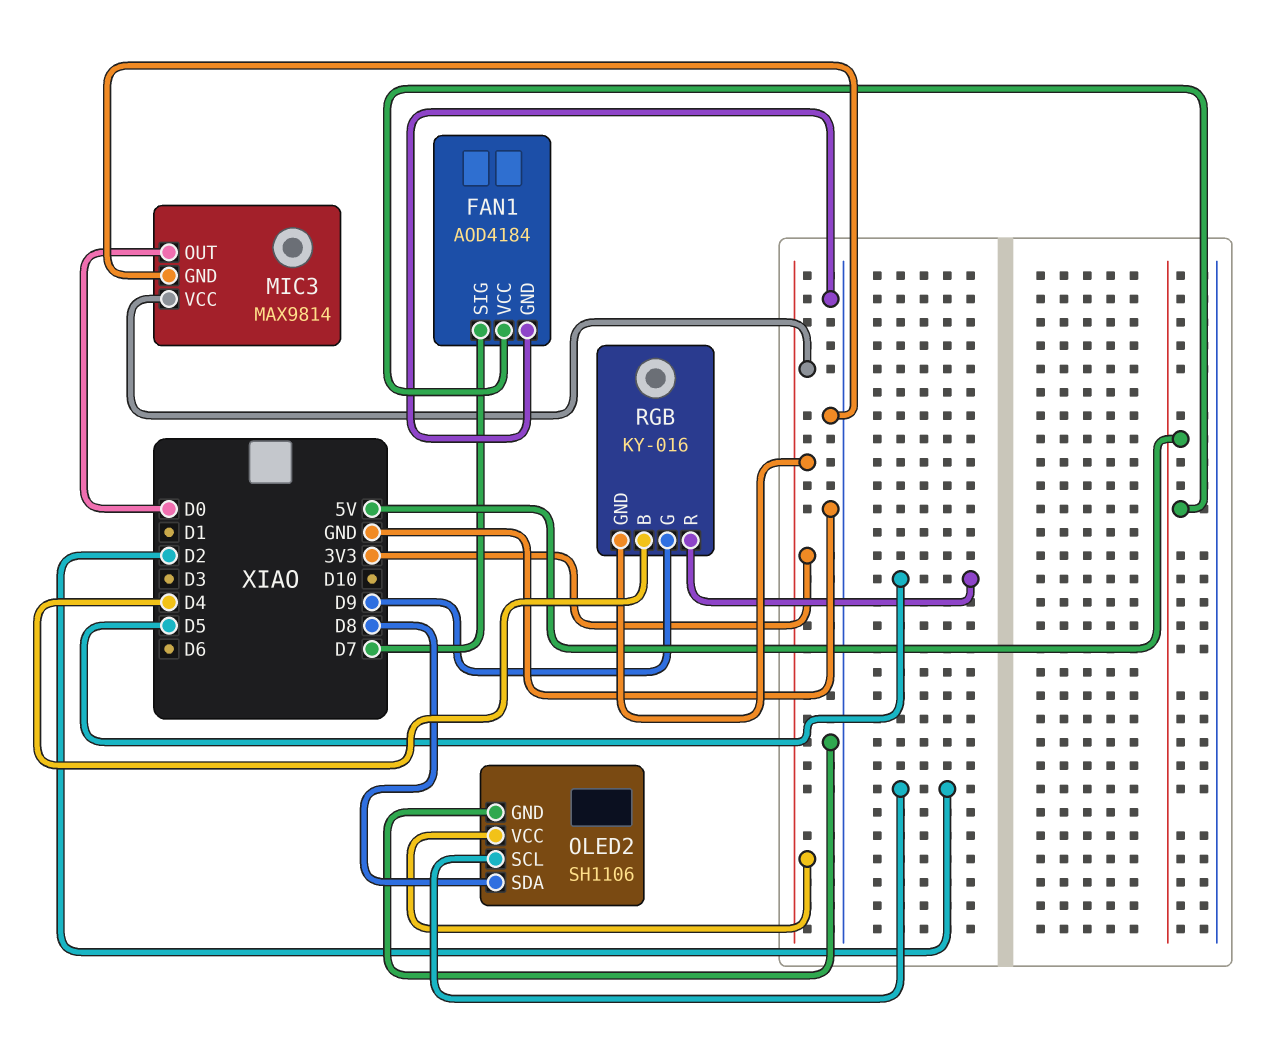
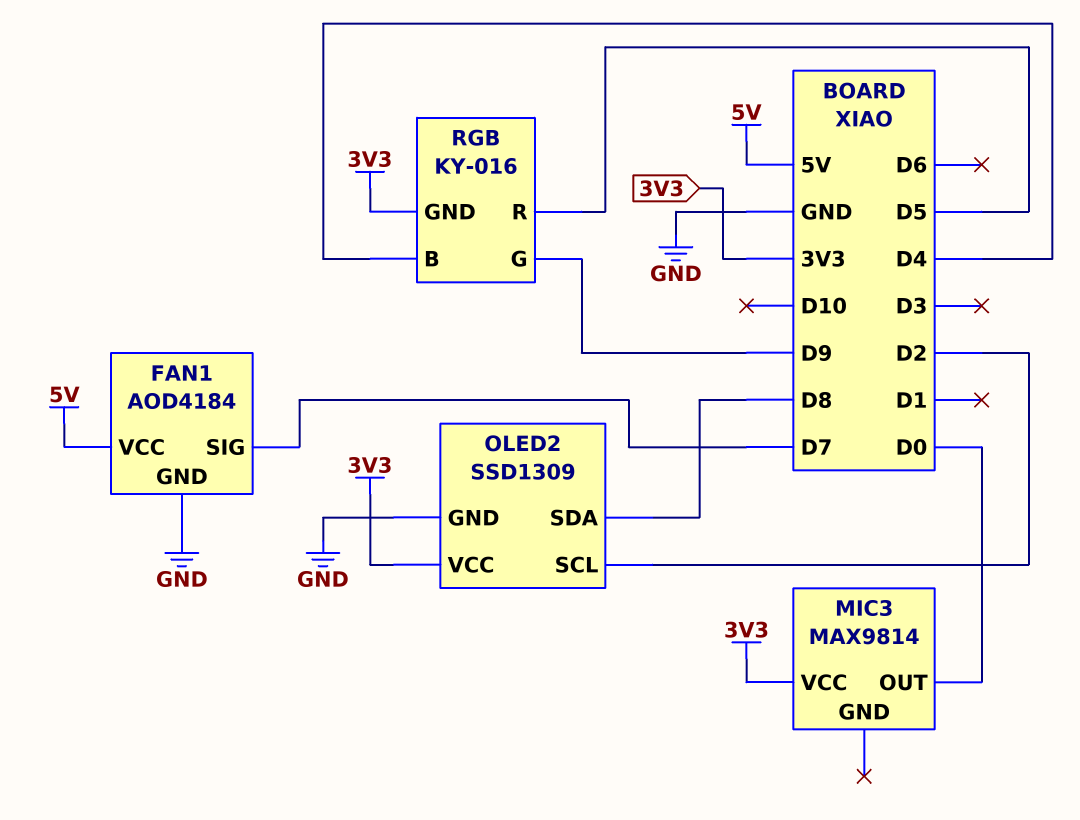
MIC3 pin GND: GND -> none
OLED2: SH1106 -> SSD1309

